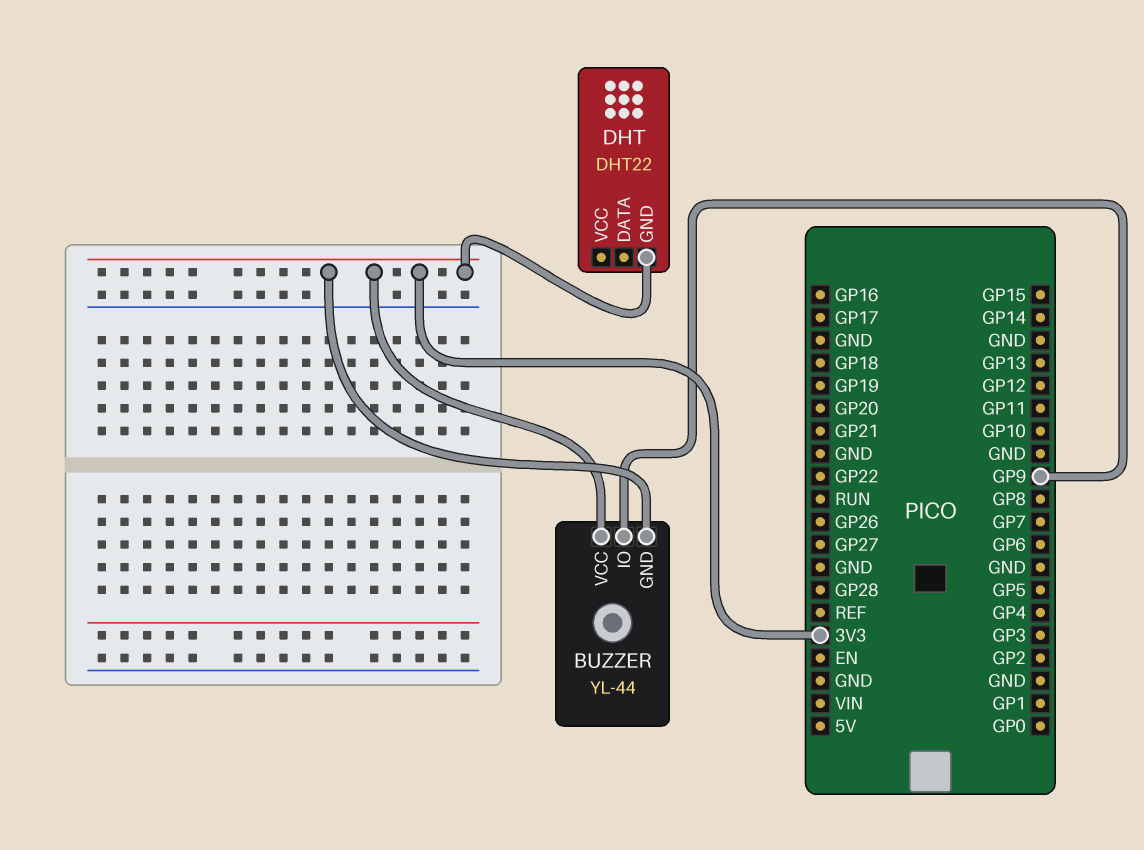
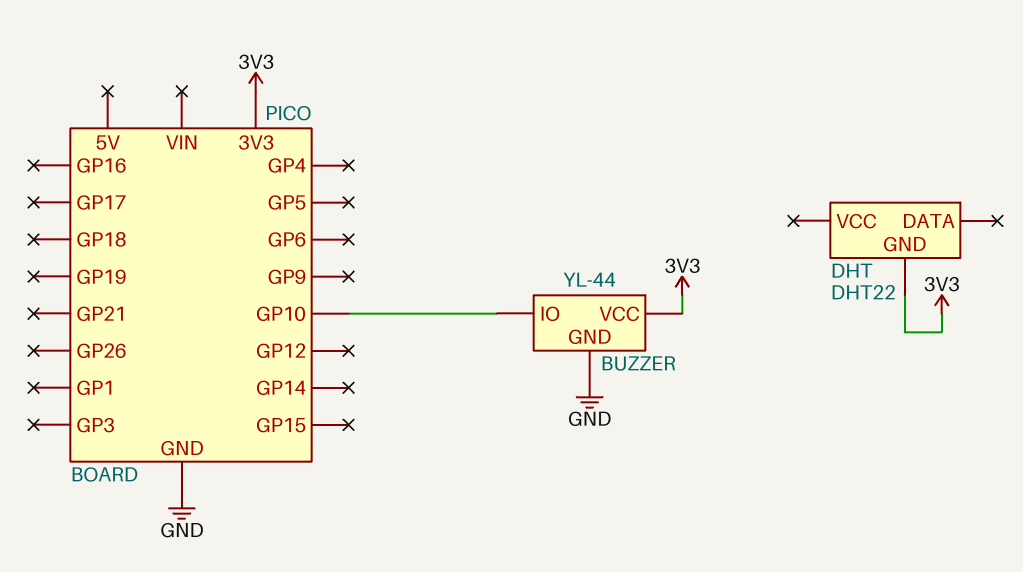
BUZZER pin GND: 3V3 -> GND
BUZZER pin IO: GP9 -> GP10

